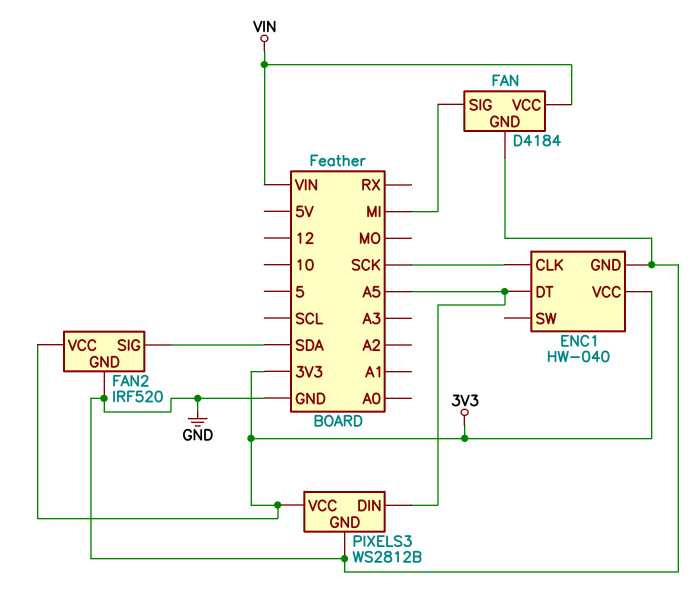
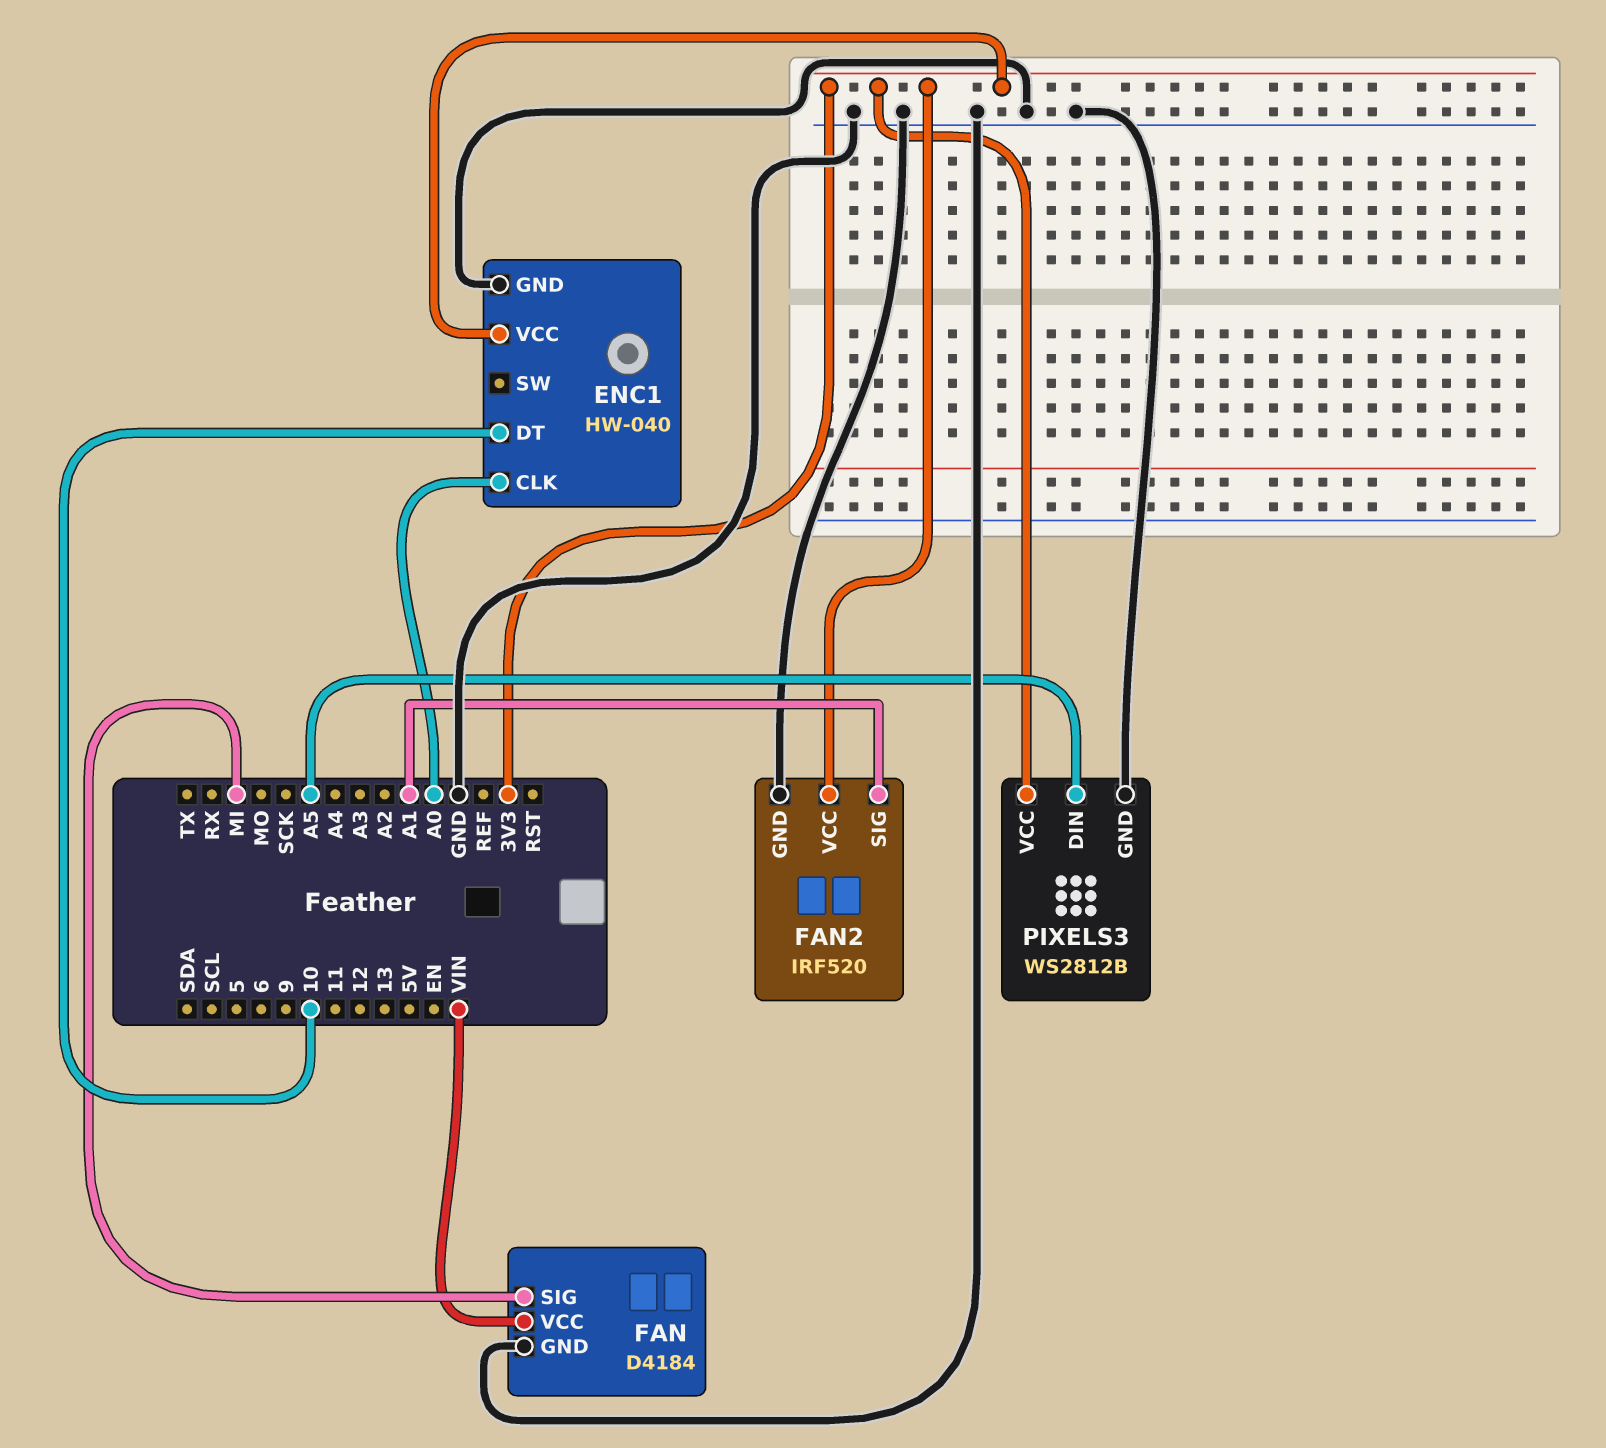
ENC1 pin CLK: SCK -> A0
ENC1 pin DT: A5 -> 10
FAN2 pin SIG: SDA -> A1

